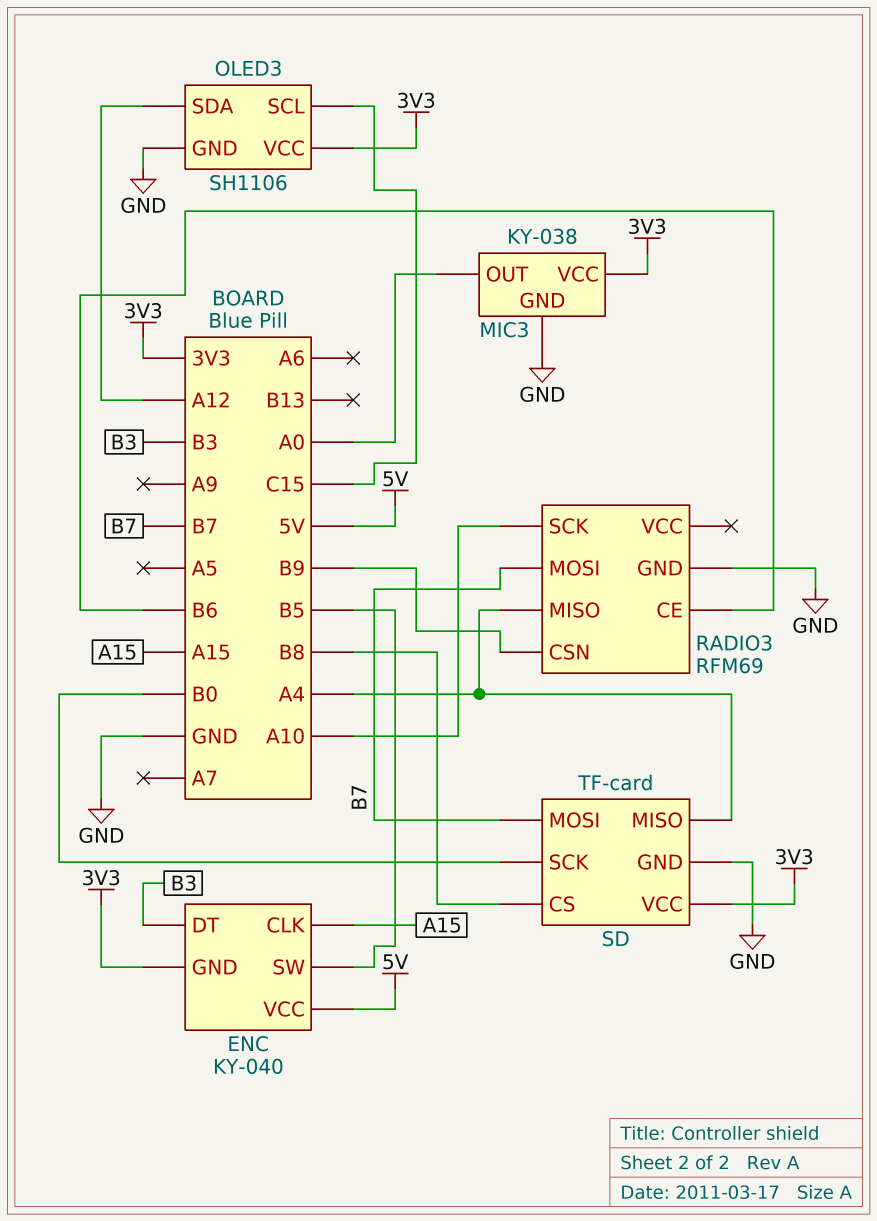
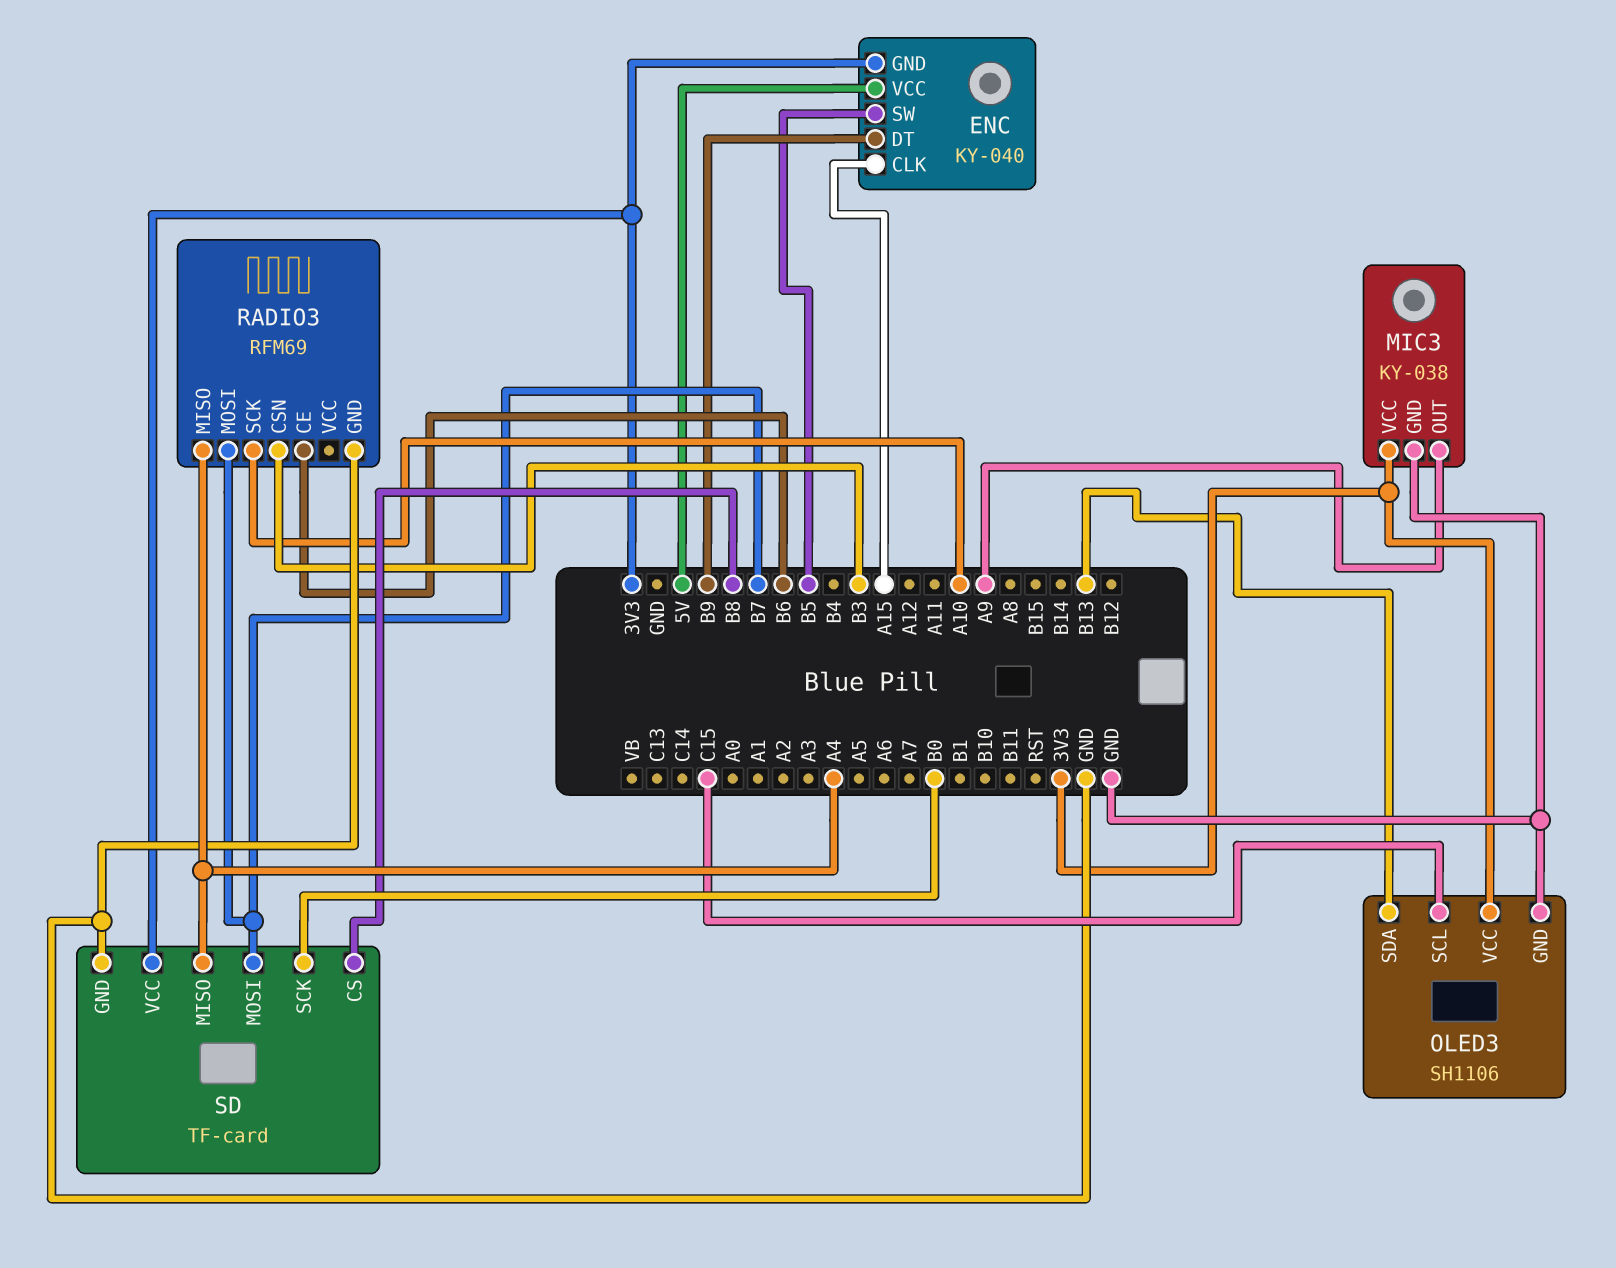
ENC pin DT: B3 -> B9
MIC3 pin OUT: A0 -> A9
OLED3 pin SDA: A12 -> B13
RADIO3 pin CSN: B9 -> B3

